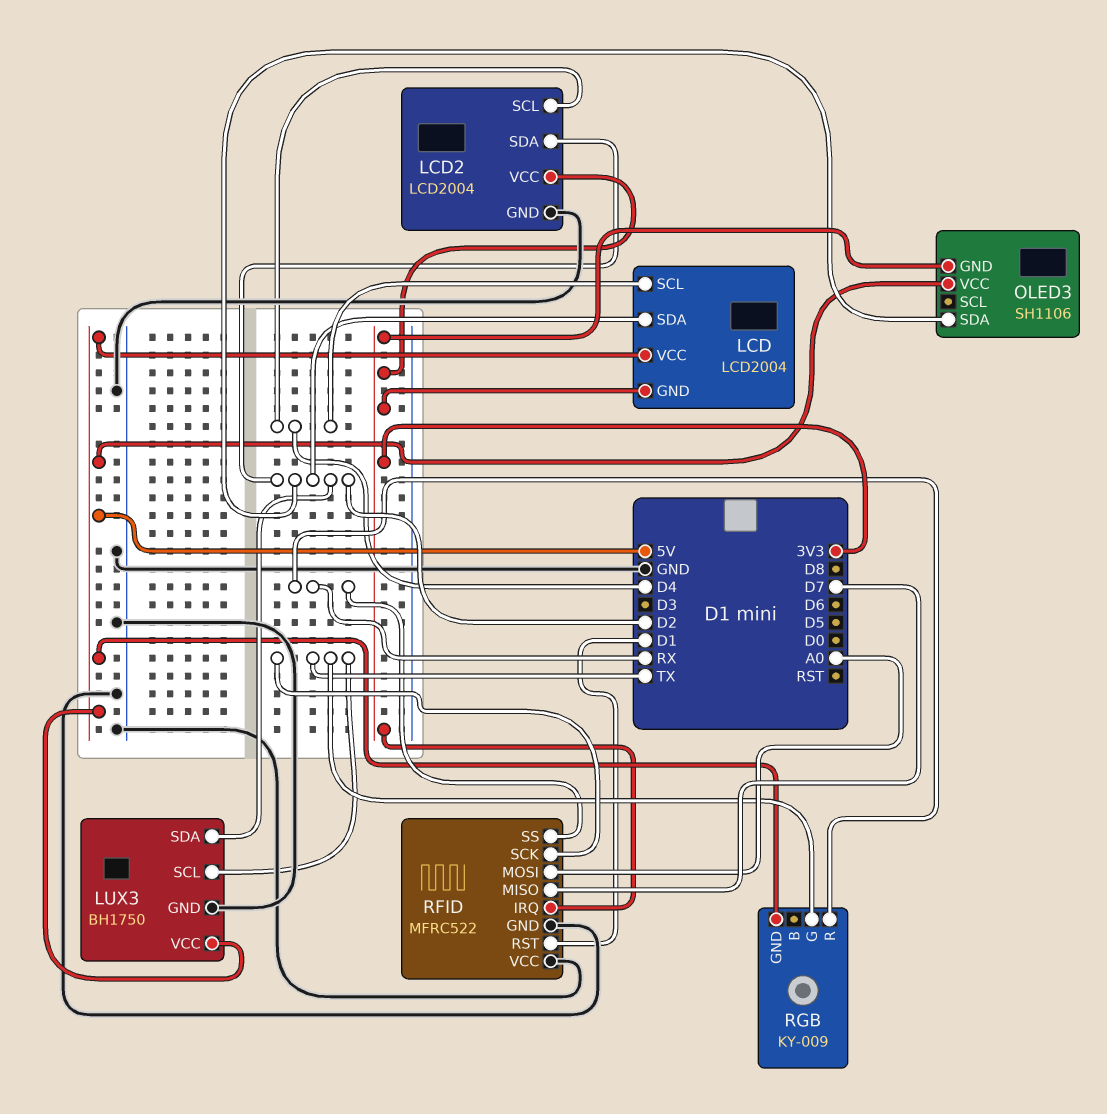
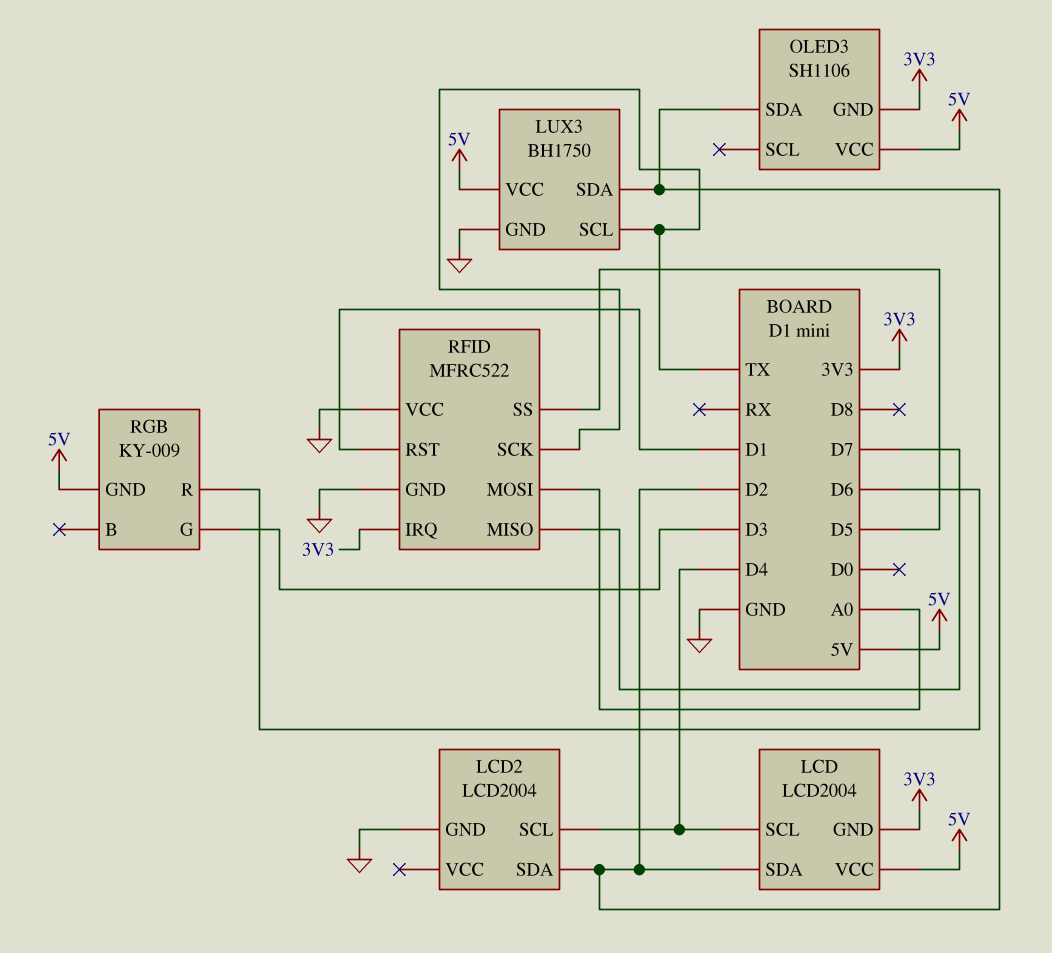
LCD2 pin VCC: 3V3 -> none
RFID pin SS: RX -> D5
RGB pin G: TX -> D3
RGB pin R: RX -> D6

